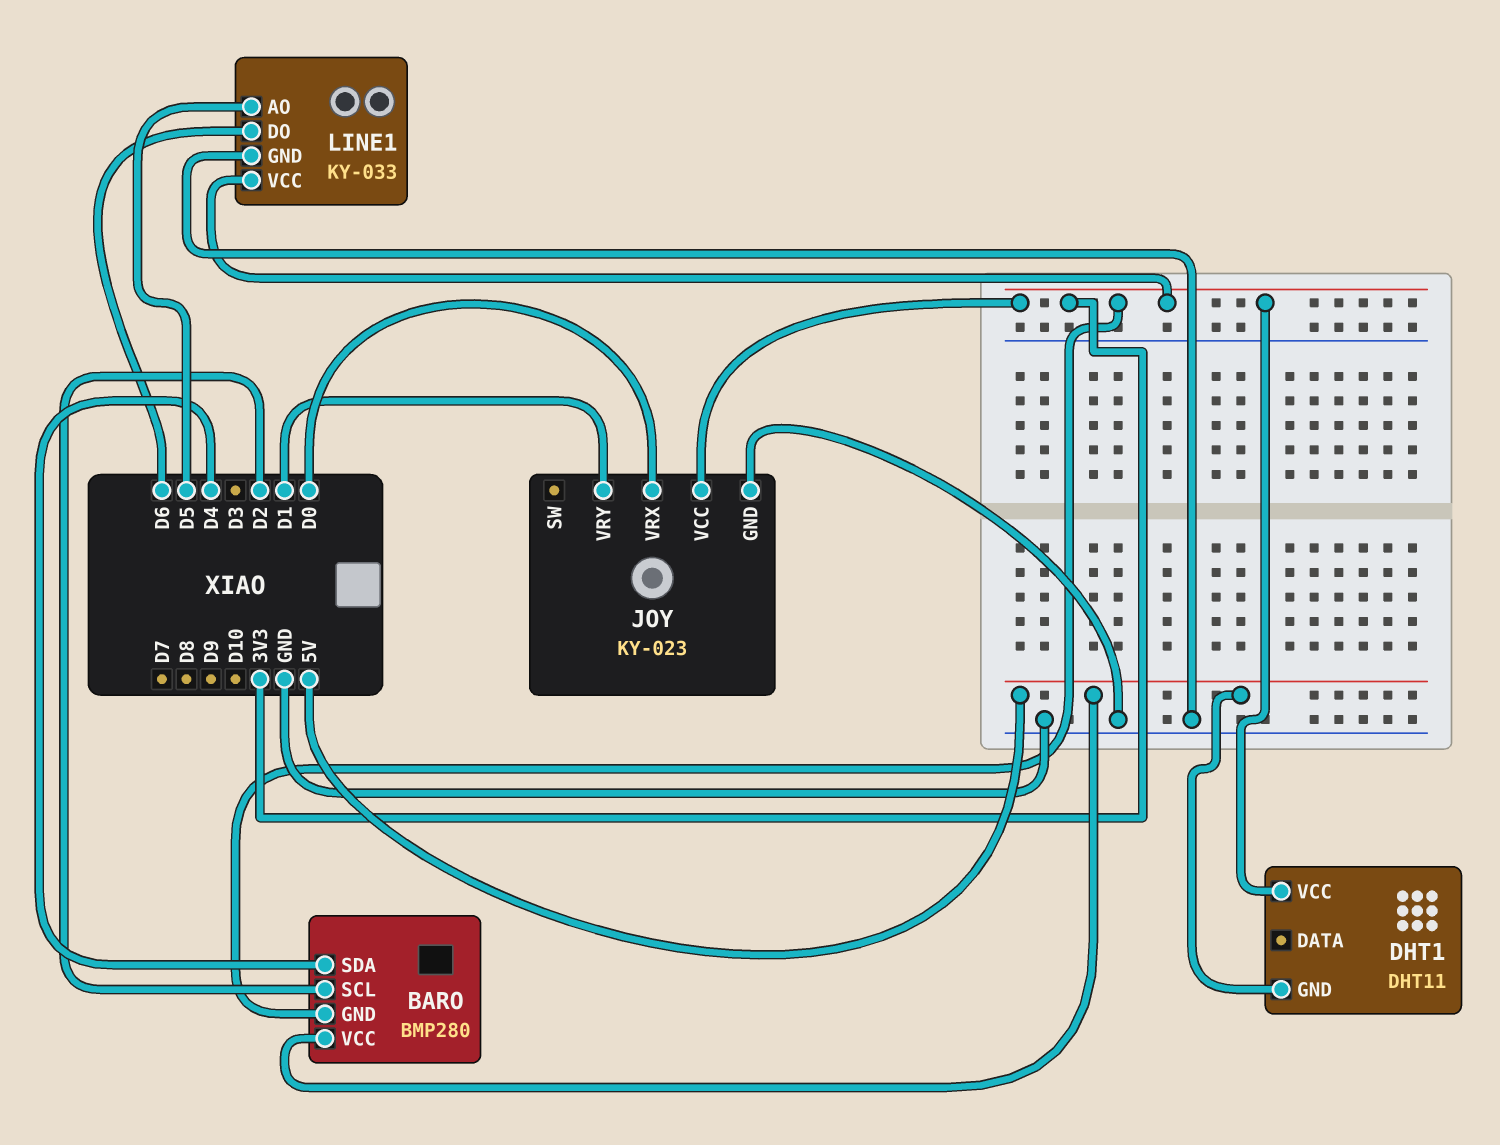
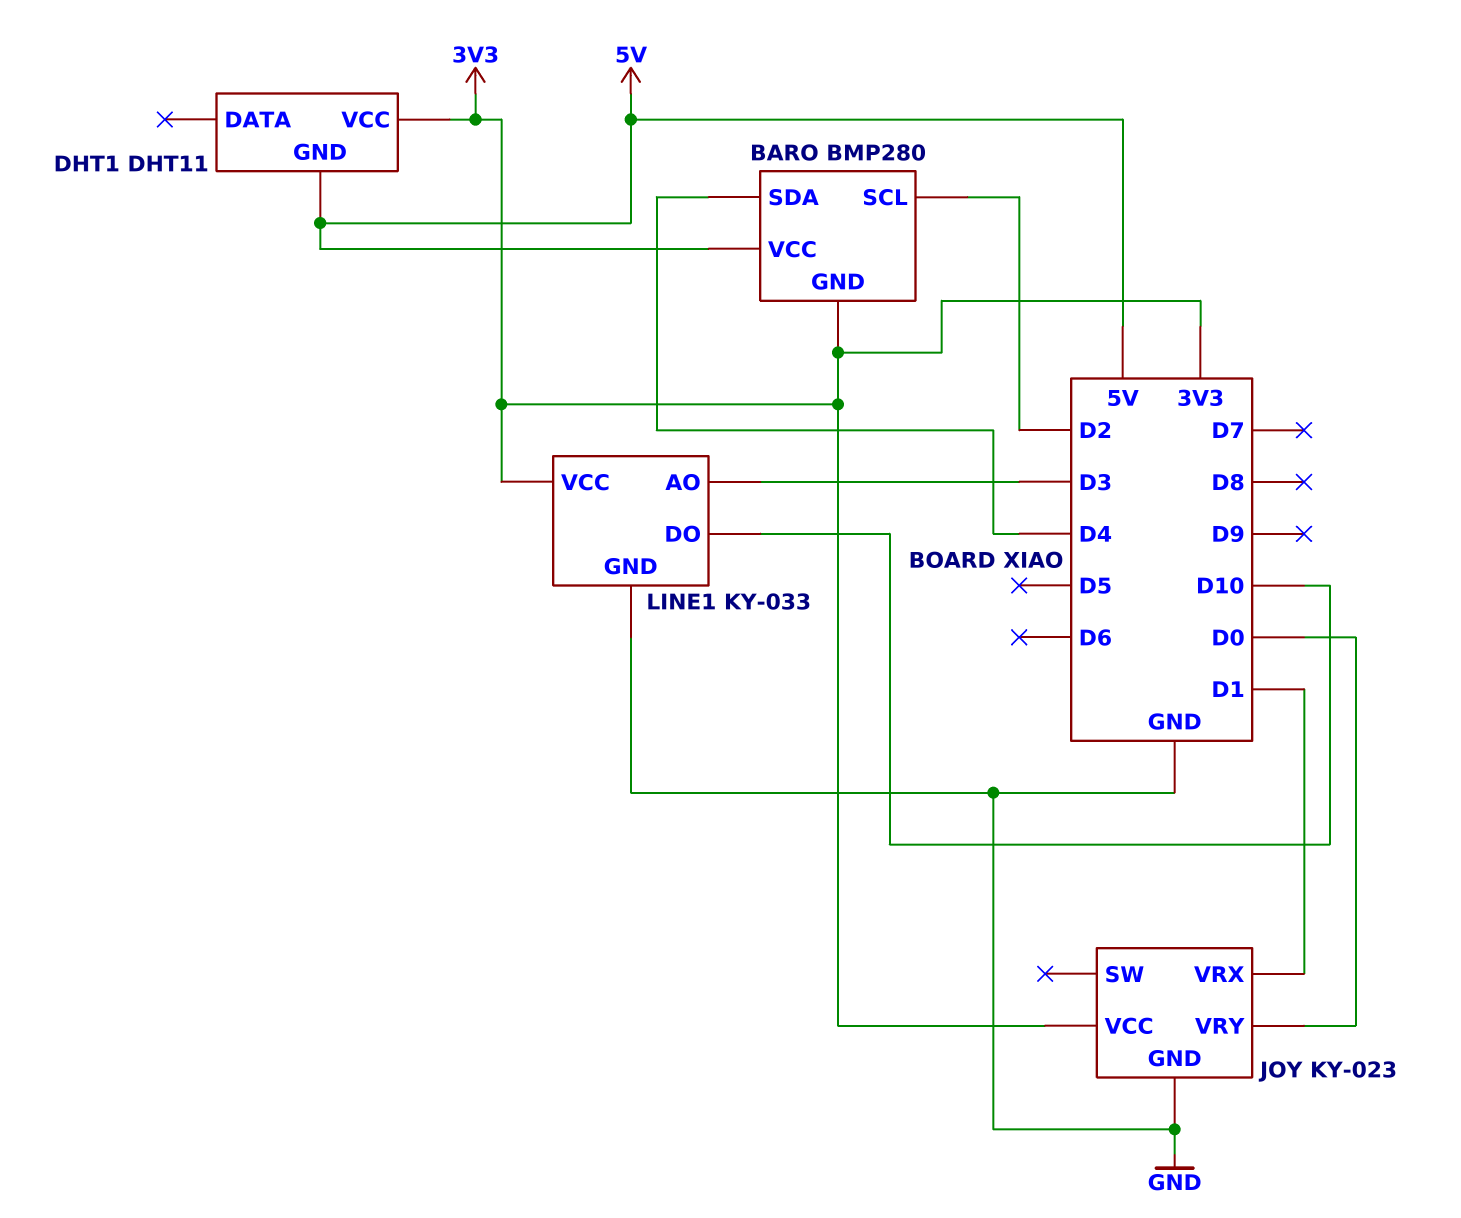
JOY pin VRX: D0 -> D1
JOY pin VRY: D1 -> D0
LINE1 pin AO: D5 -> D3
LINE1 pin DO: D6 -> D10

